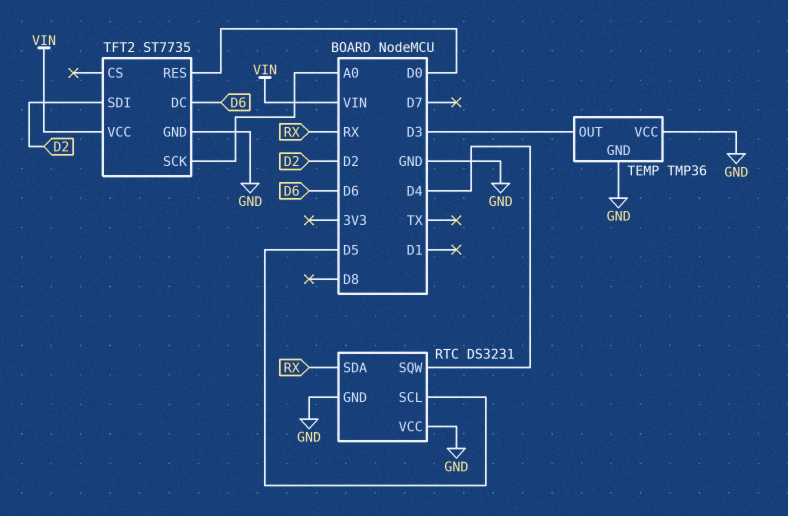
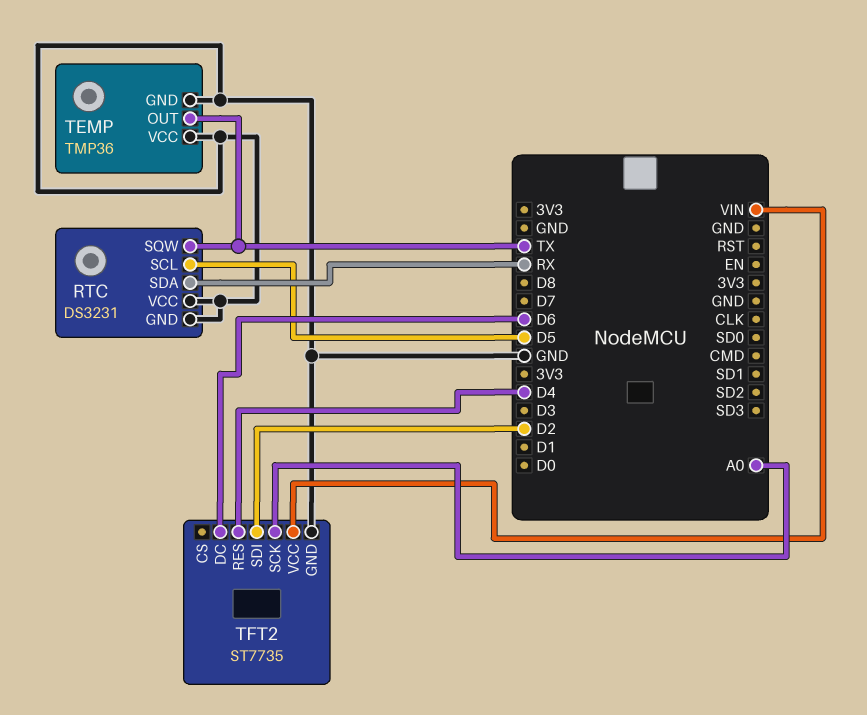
RTC pin SQW: D4 -> TX
TEMP pin OUT: D3 -> TX
TFT2 pin RES: D0 -> D4

